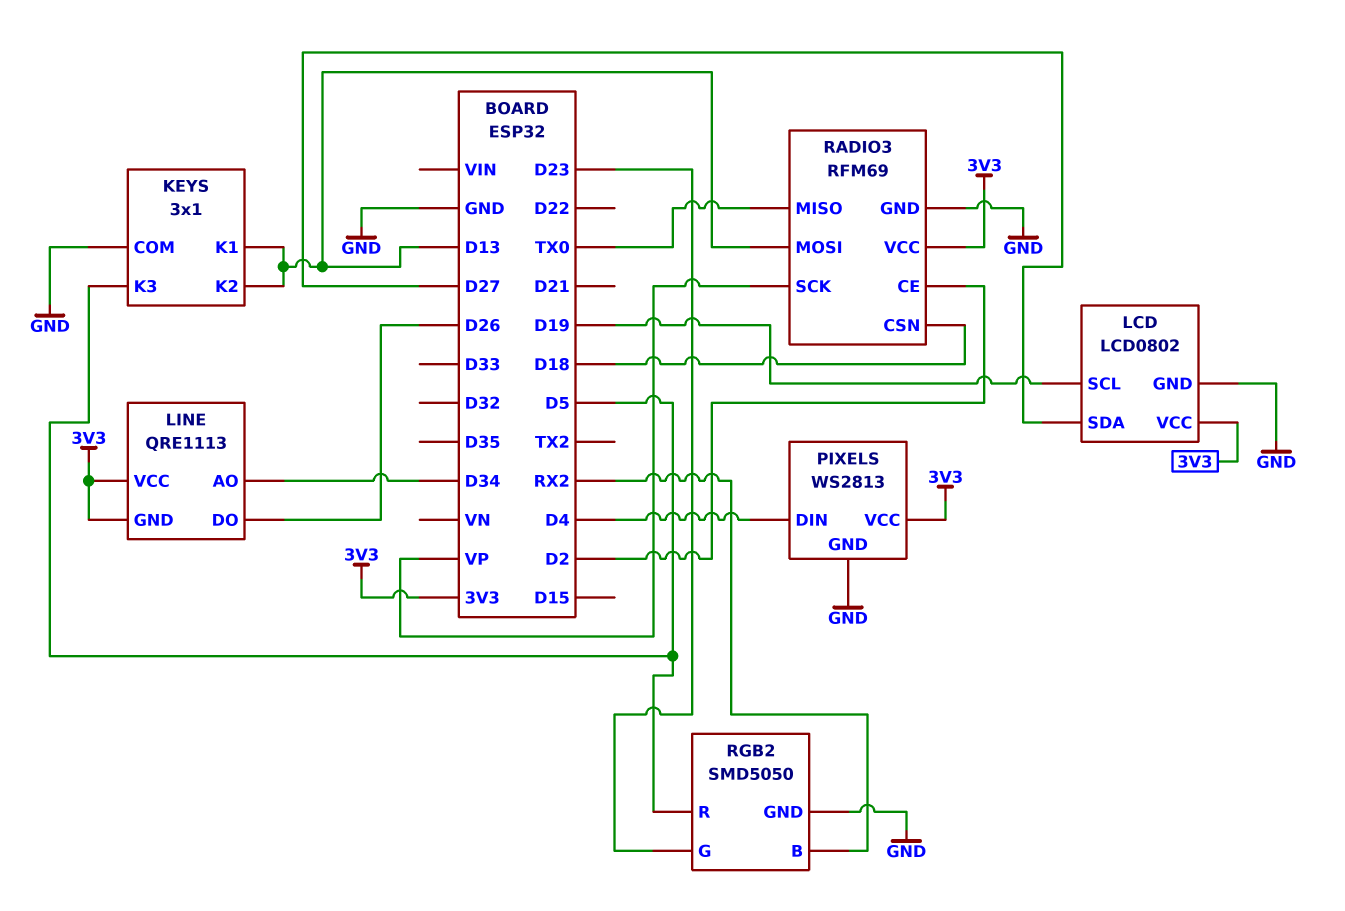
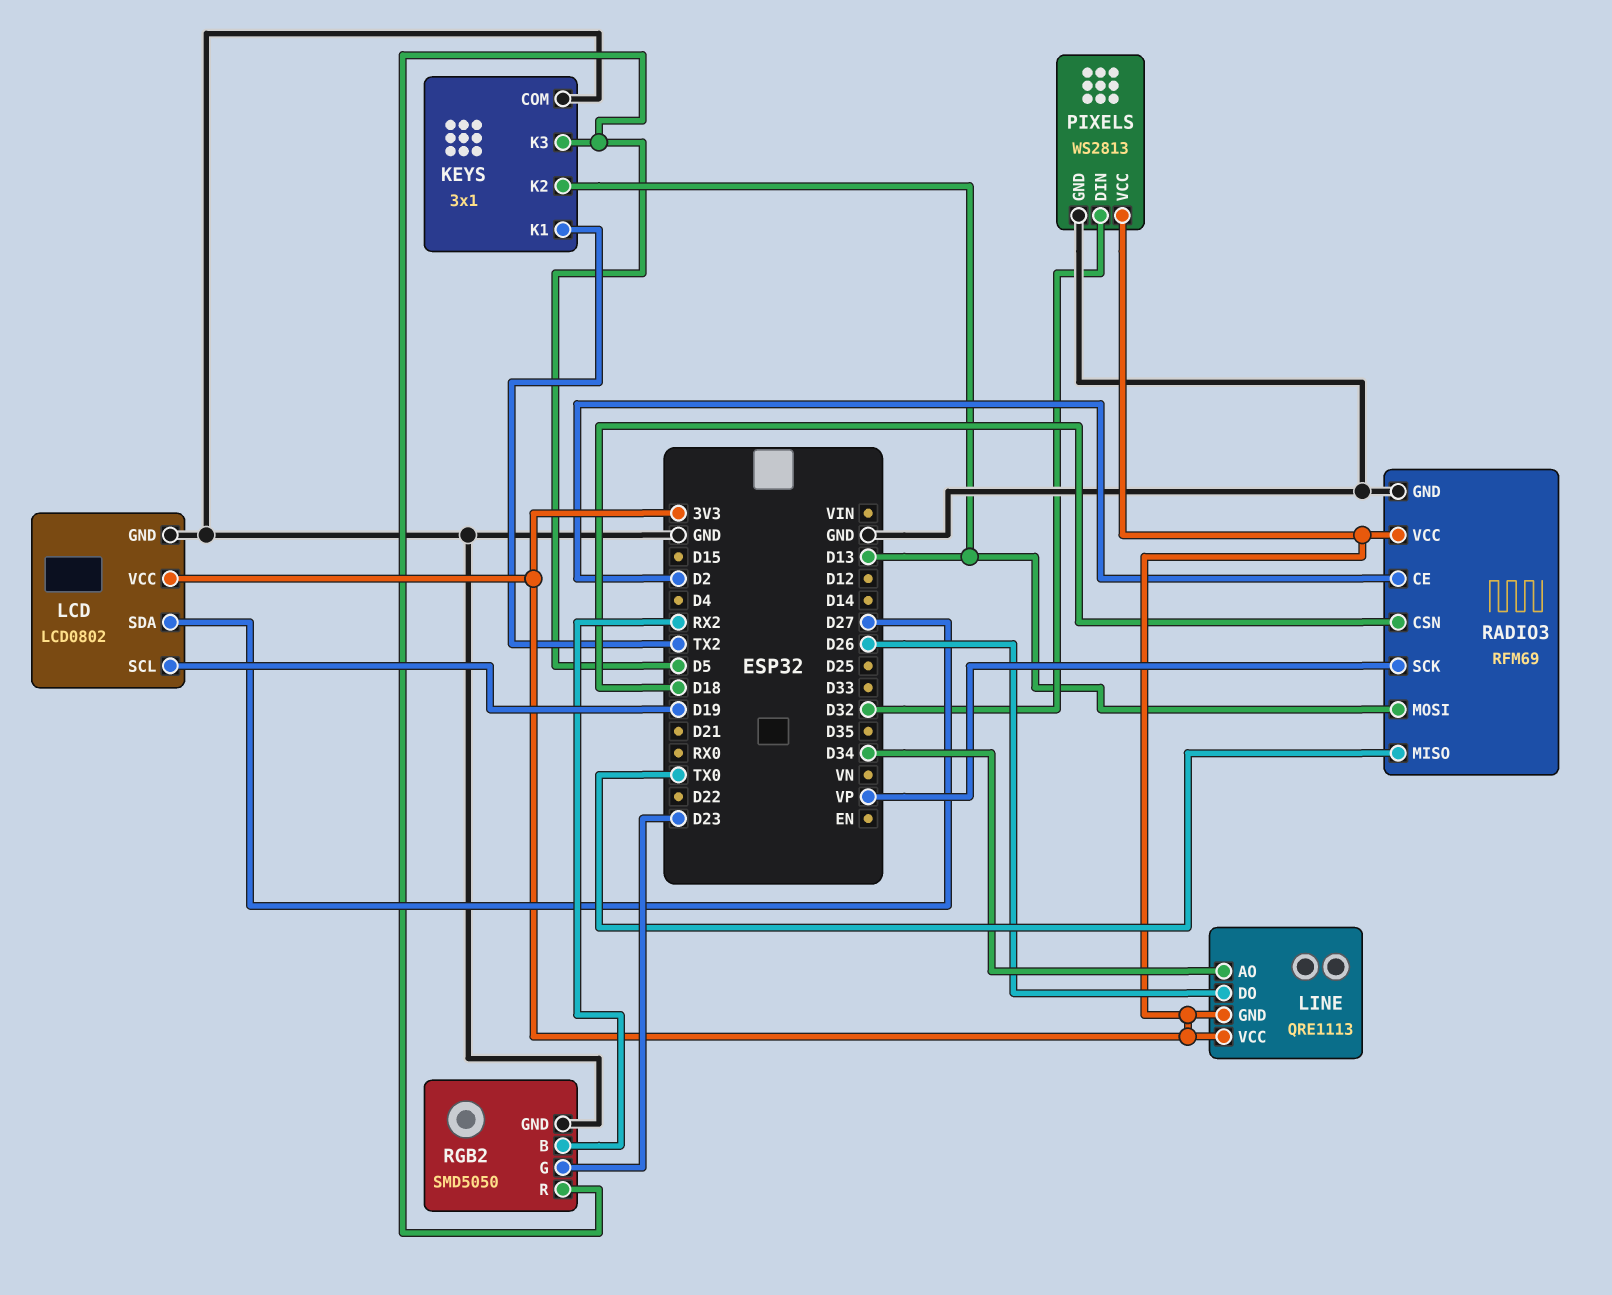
KEYS pin K1: D13 -> TX2
PIXELS pin DIN: D4 -> D32

